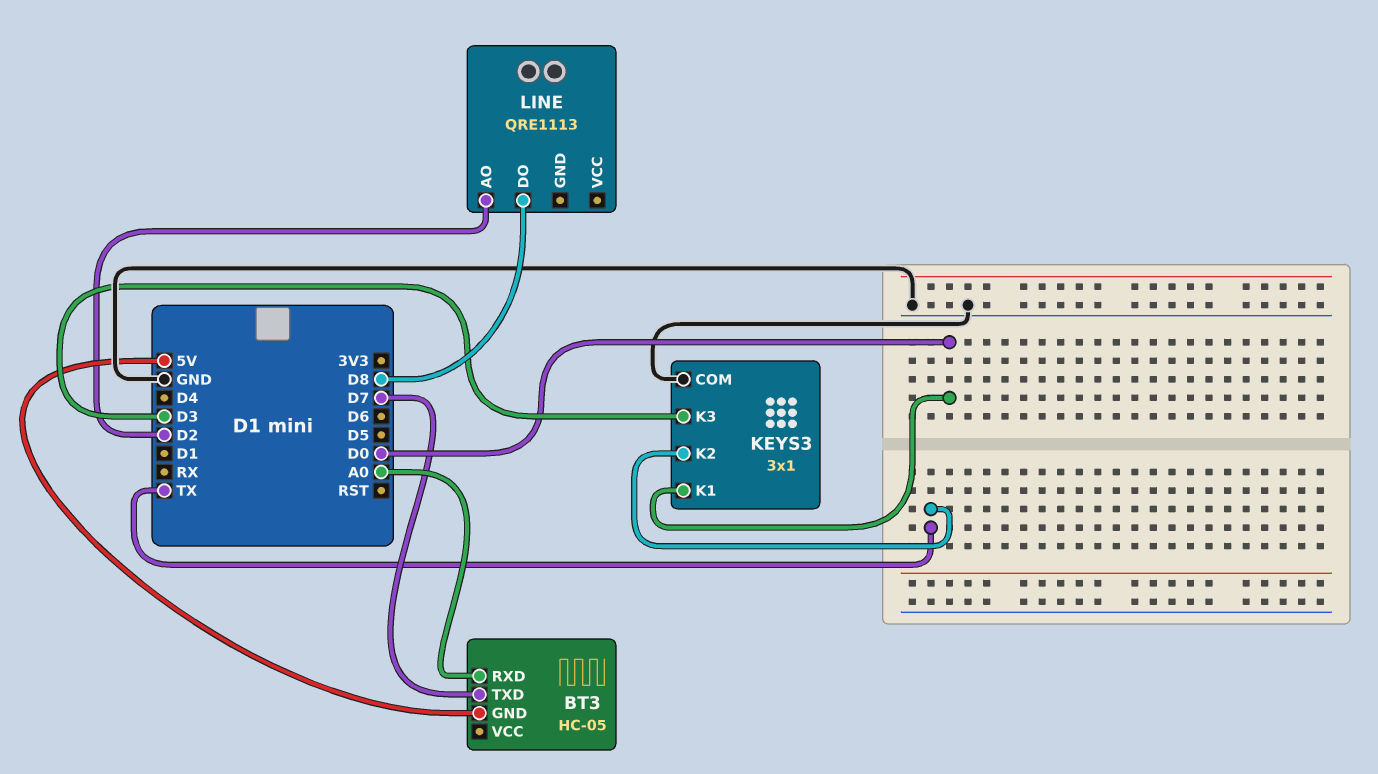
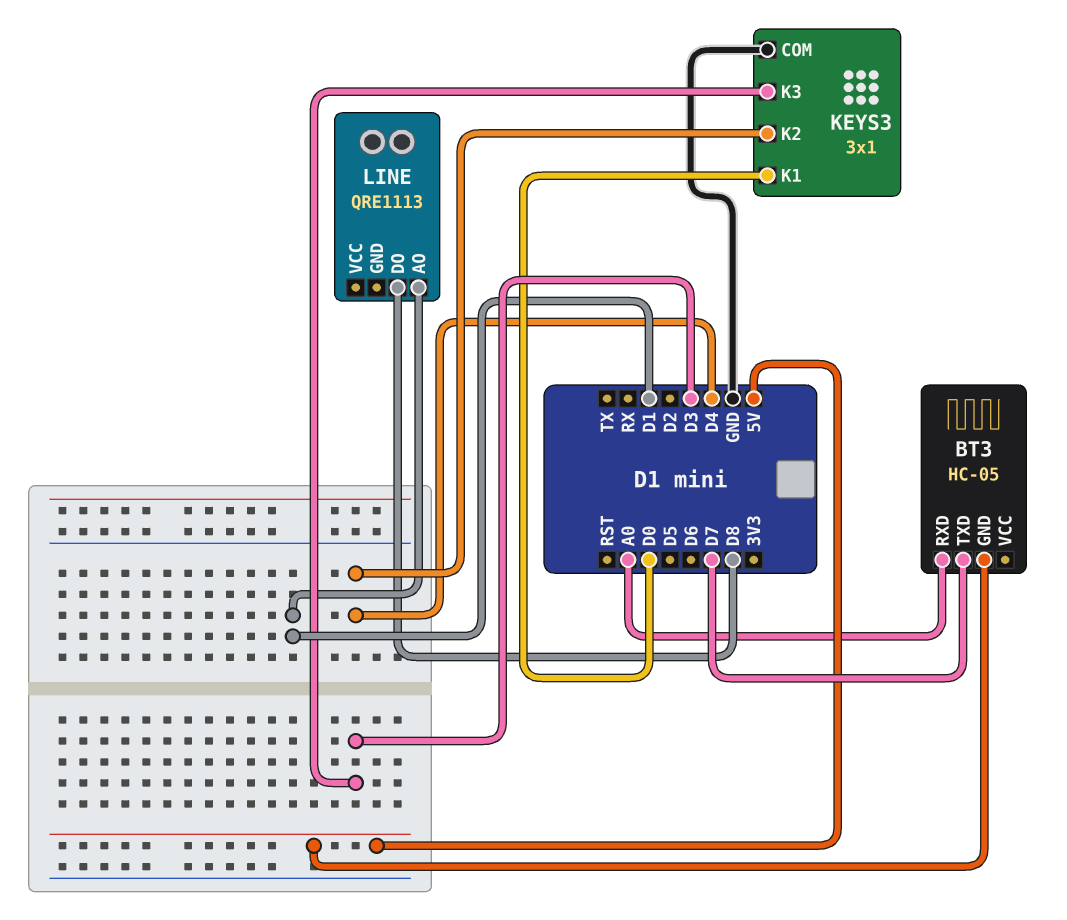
KEYS3 pin K2: TX -> D4
LINE pin AO: D2 -> D1

